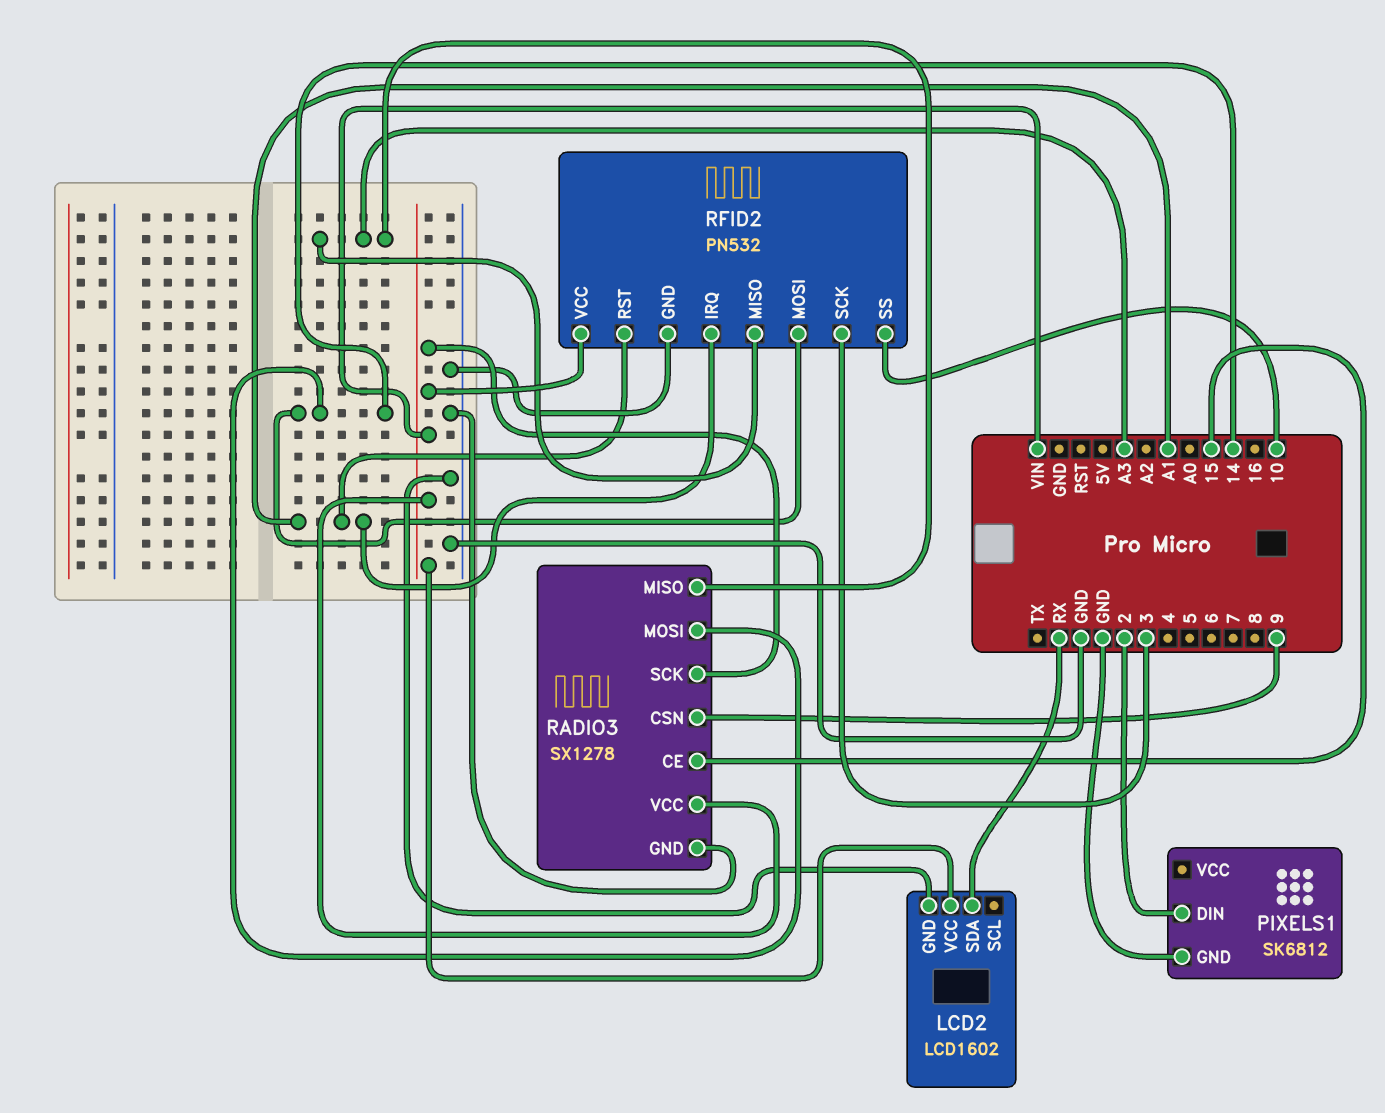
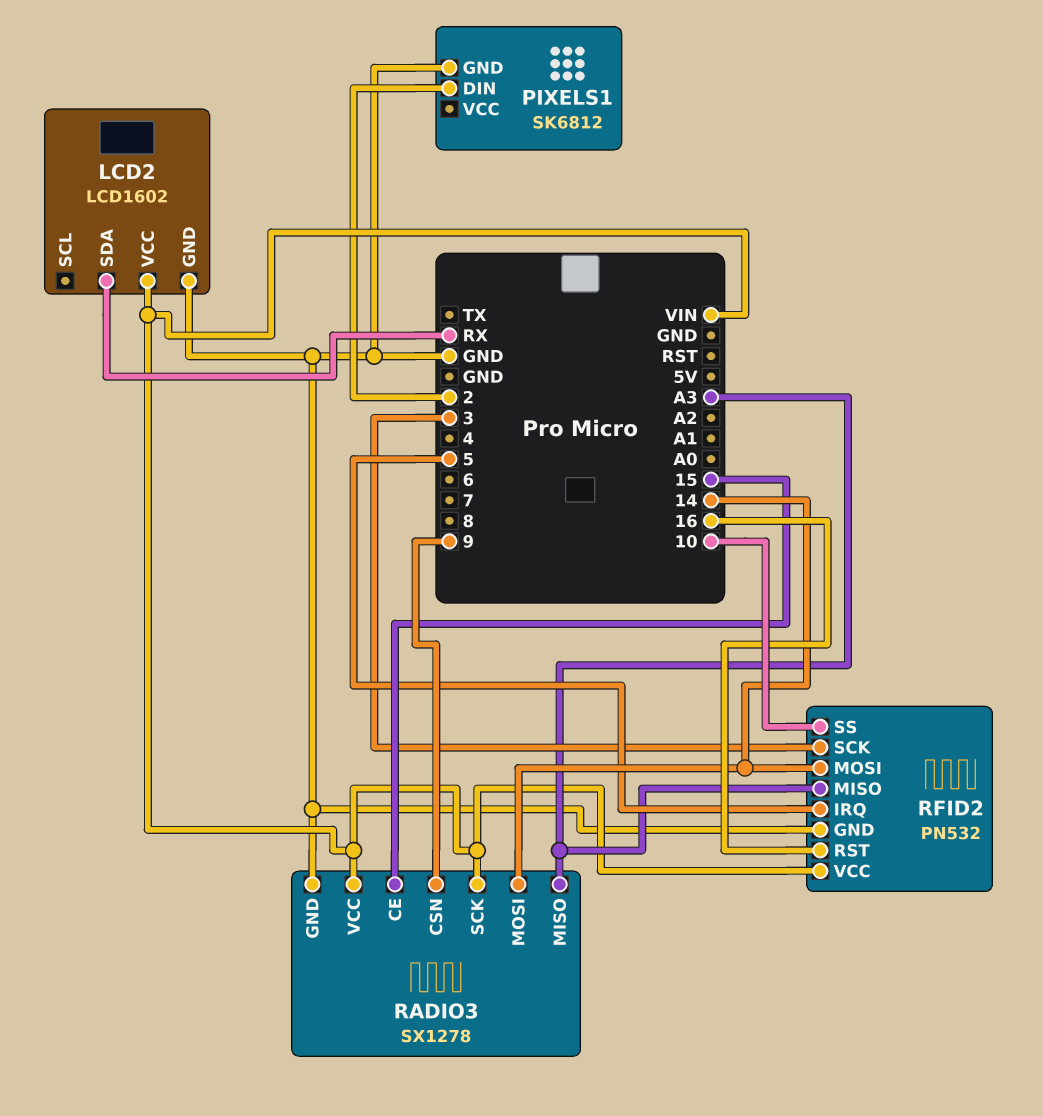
RFID2 pin IRQ: A1 -> 5
RFID2 pin RST: A1 -> 16

